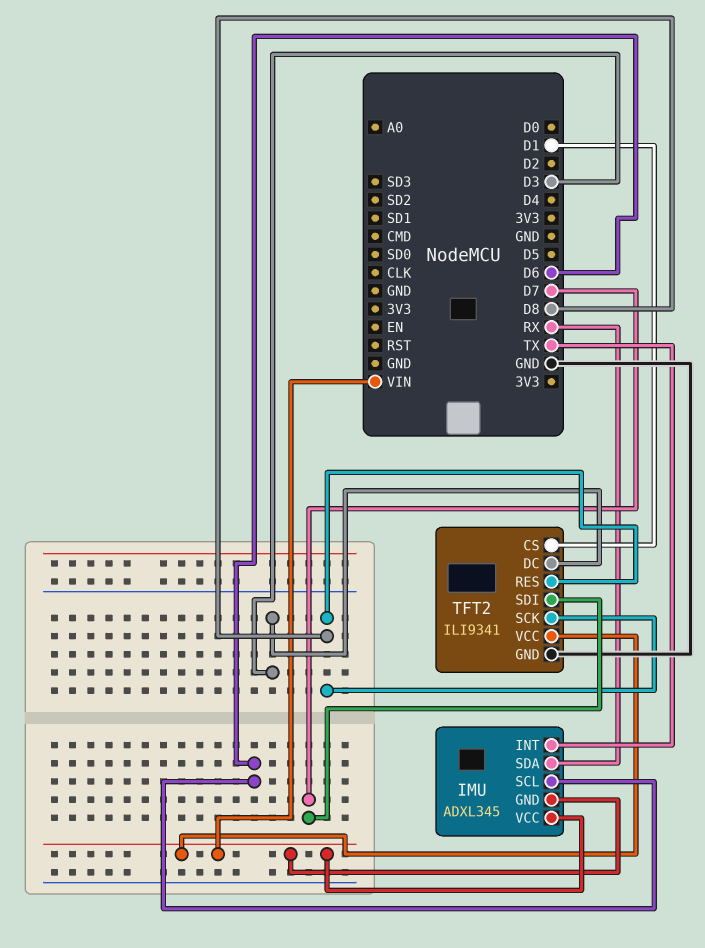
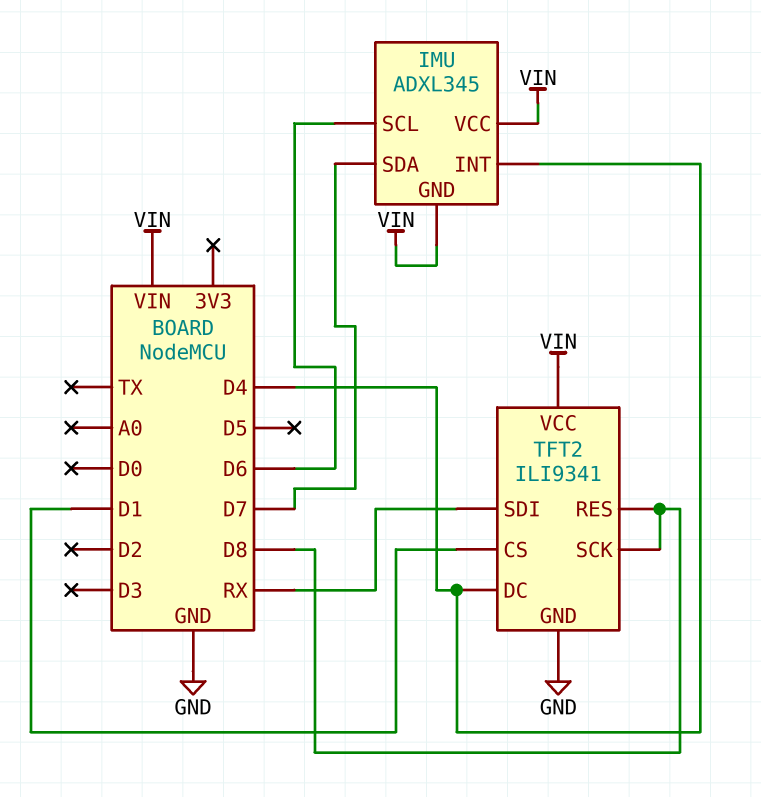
IMU pin INT: TX -> D4
IMU pin SDA: RX -> D7
TFT2 pin DC: D3 -> D4
TFT2 pin SDI: D7 -> RX

